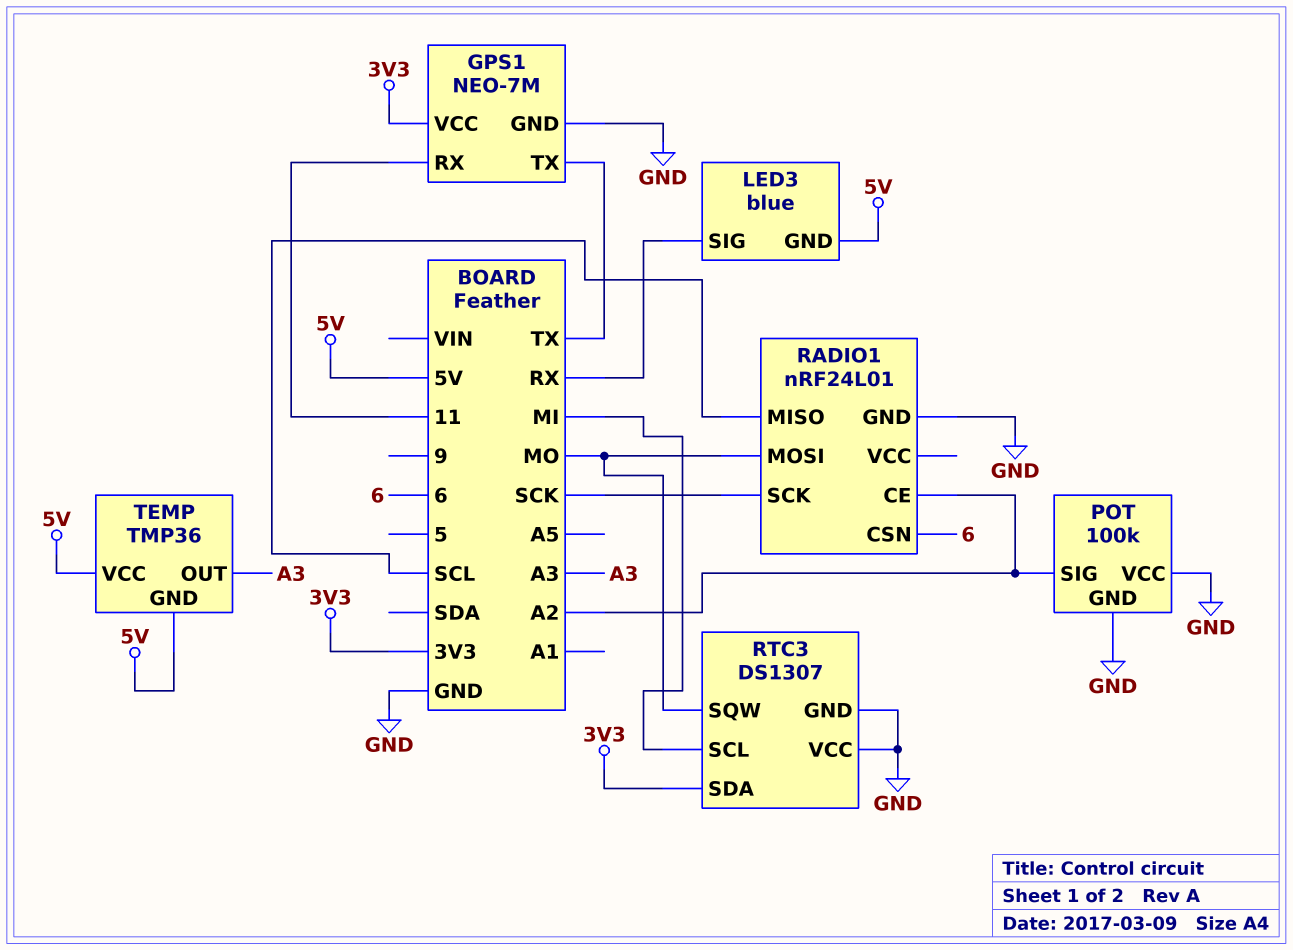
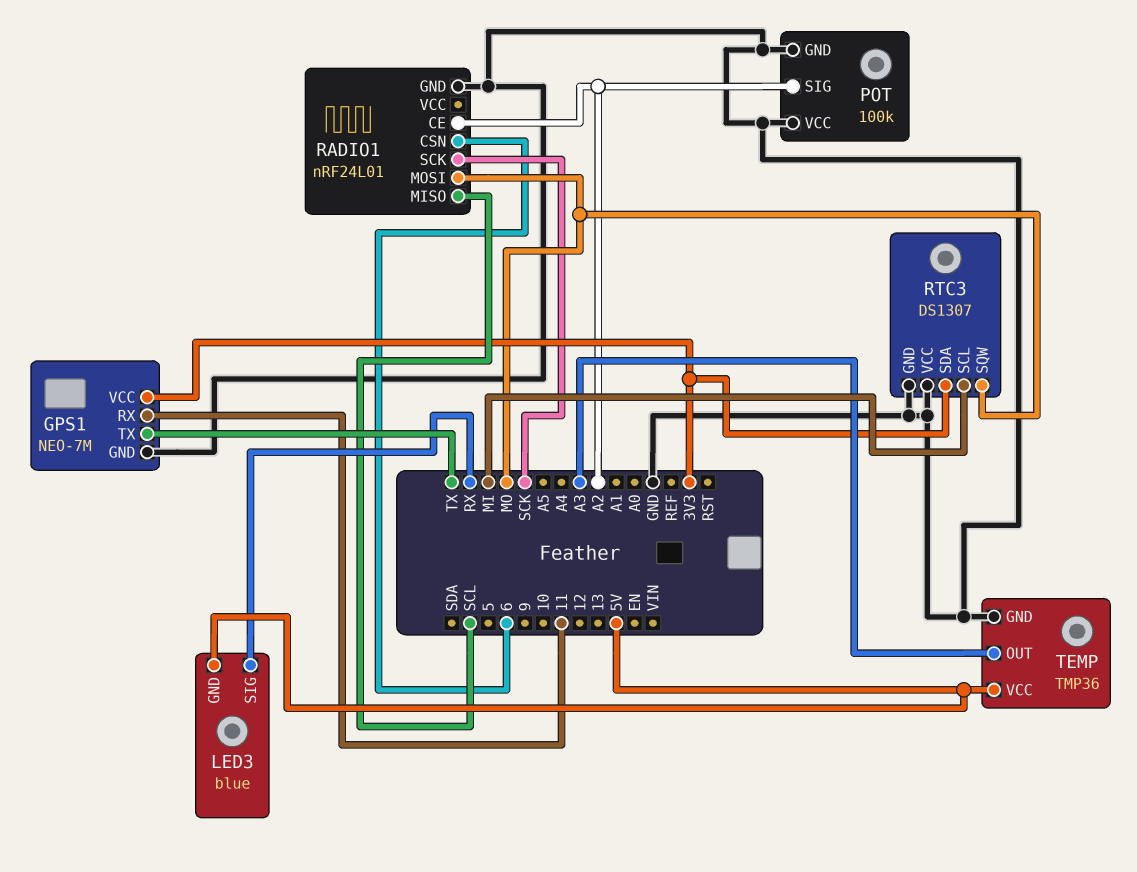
TEMP pin GND: 5V -> GND

